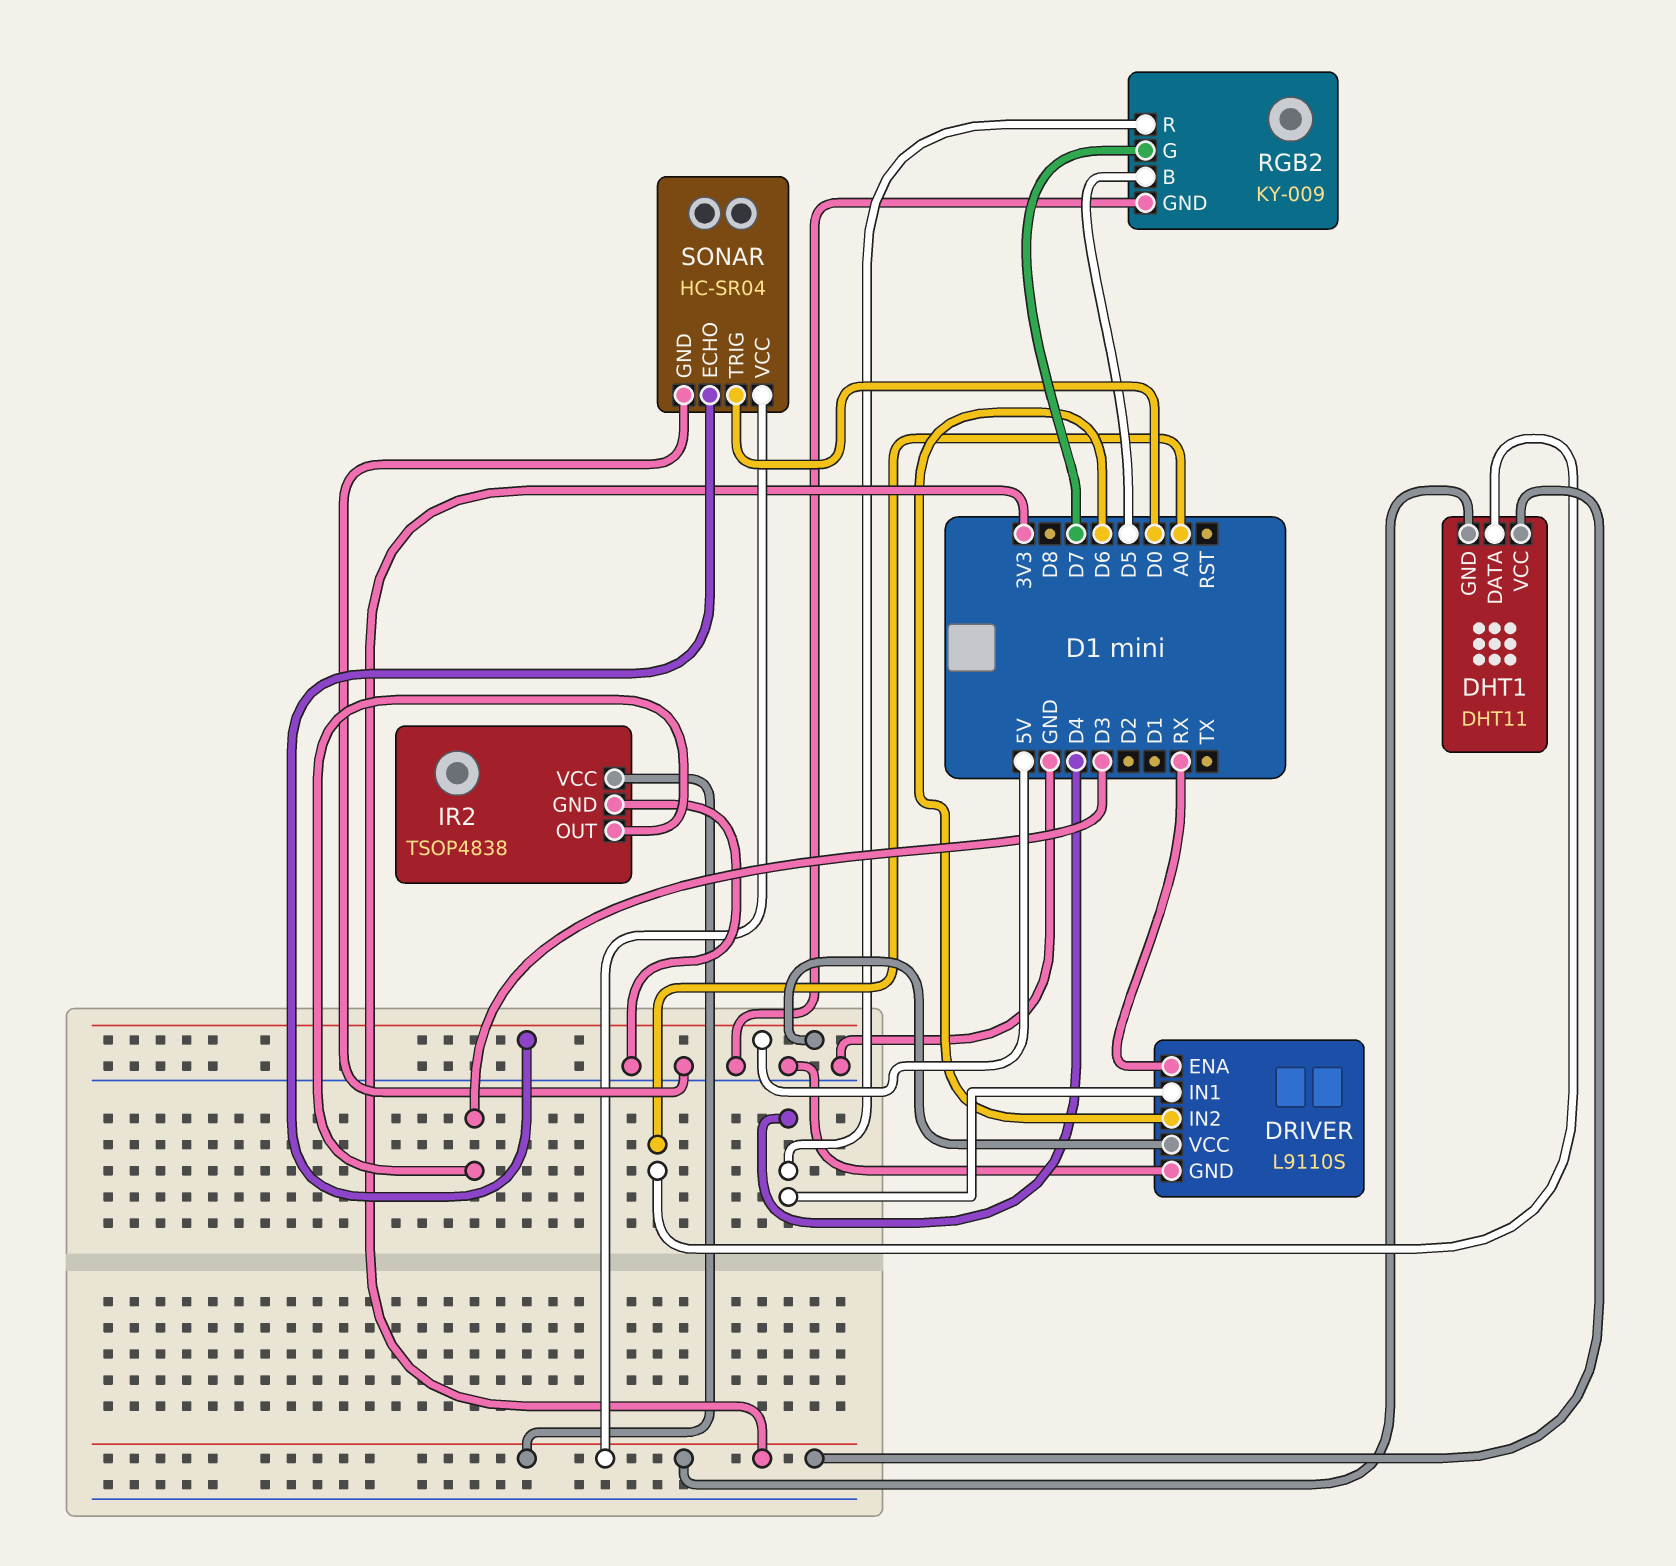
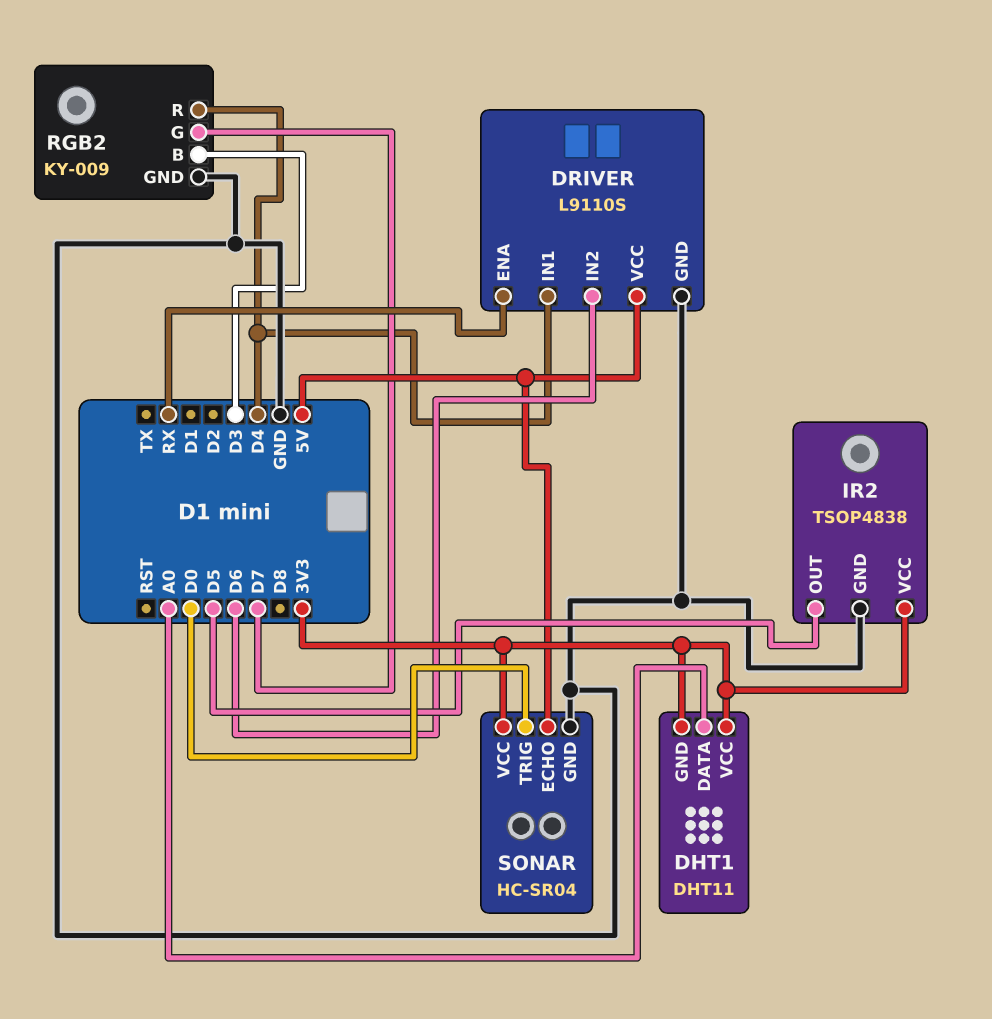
IR2 pin OUT: D3 -> D5
RGB2 pin B: D5 -> D3

